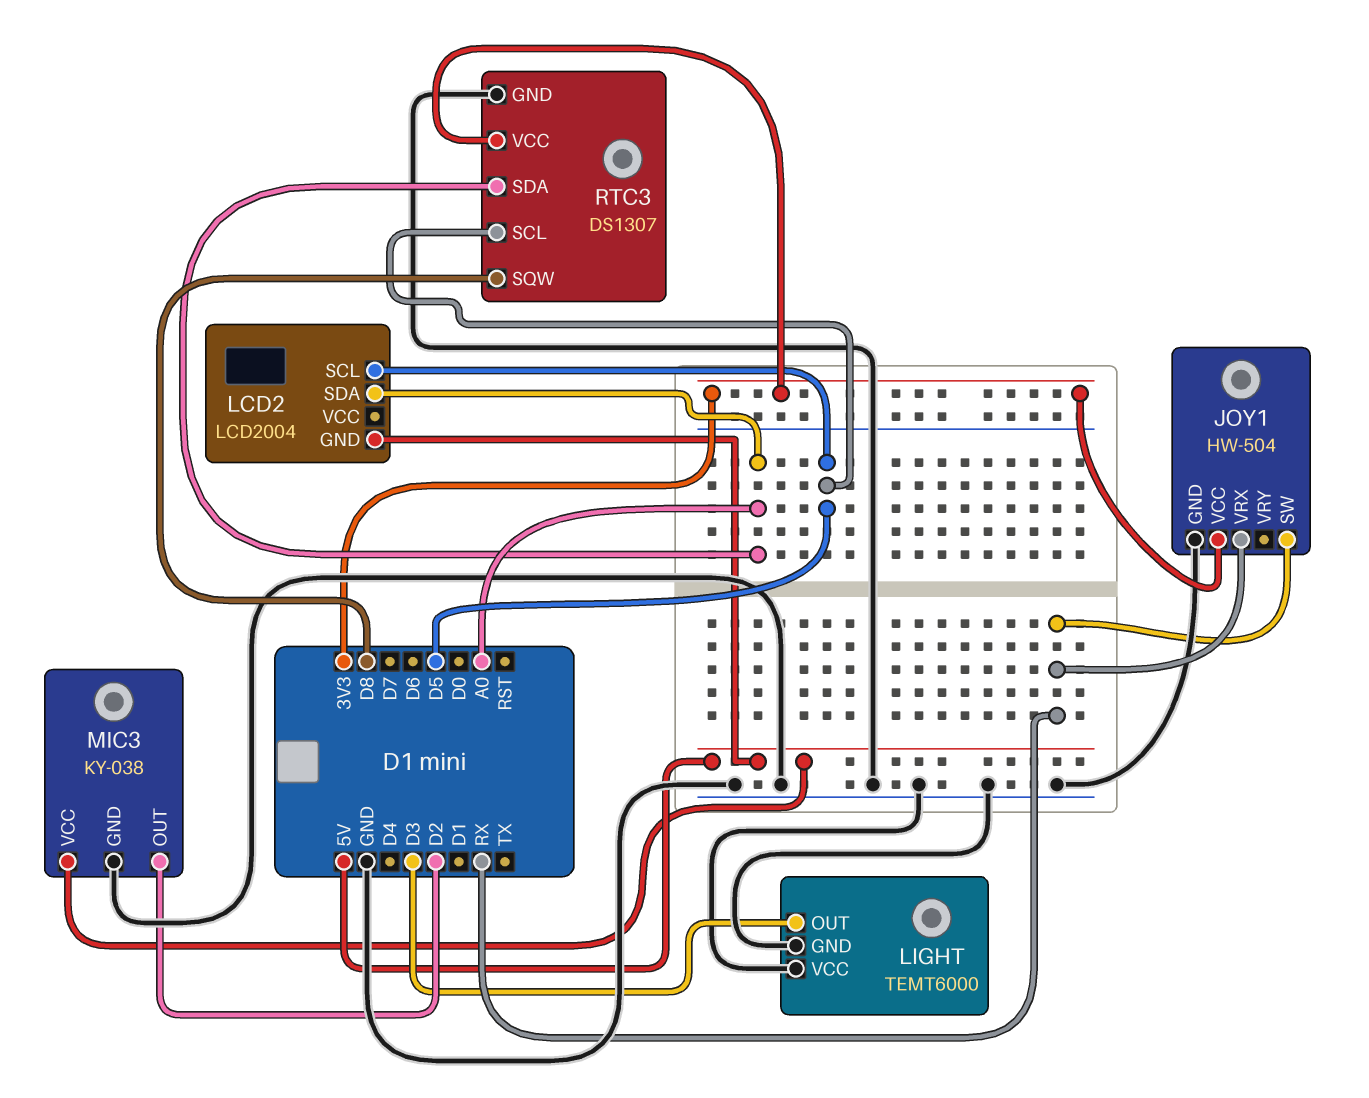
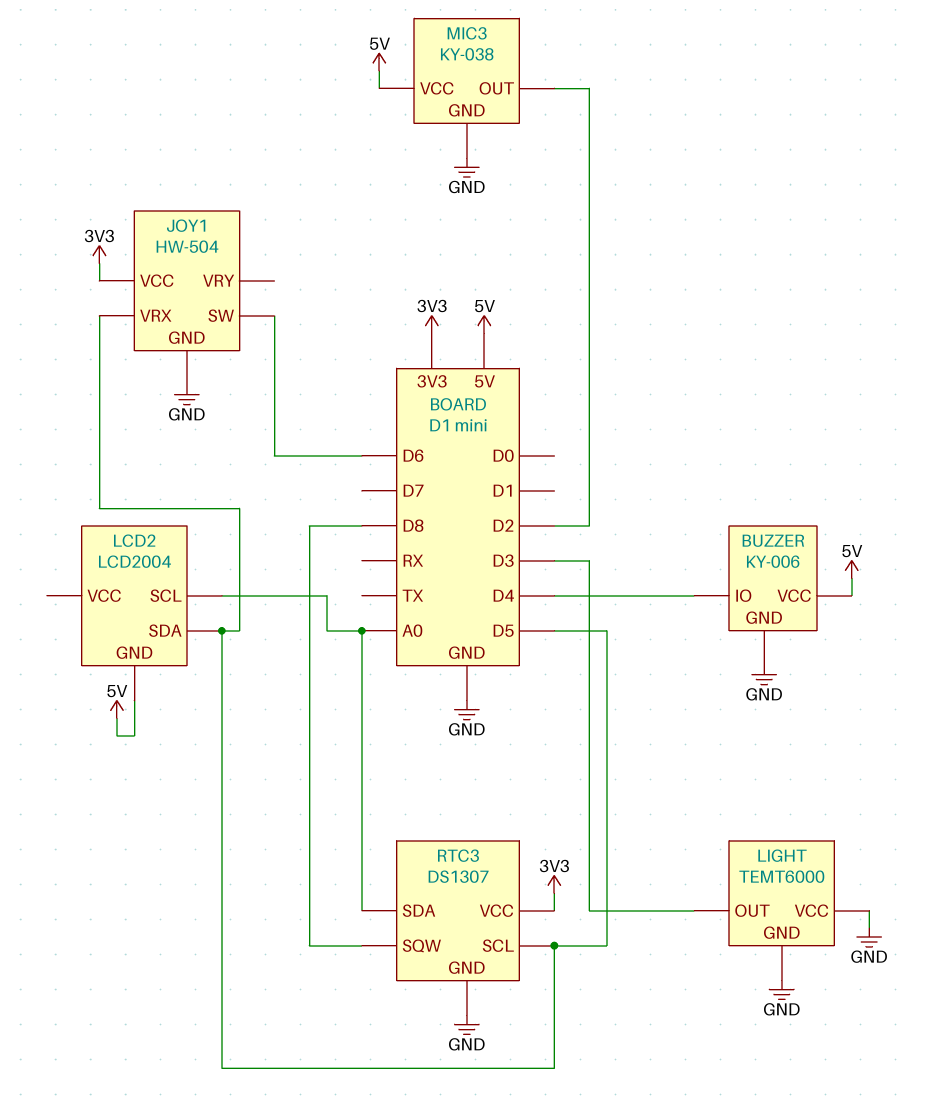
BUZZER: none -> KY-006
BUZZER pin GND: none -> GND
BUZZER pin IO: none -> D4
BUZZER pin VCC: none -> 5V
JOY1 pin SW: RX -> D6
JOY1 pin VRX: RX -> D5
LCD2 pin SCL: D5 -> A0
LCD2 pin SDA: A0 -> D5

